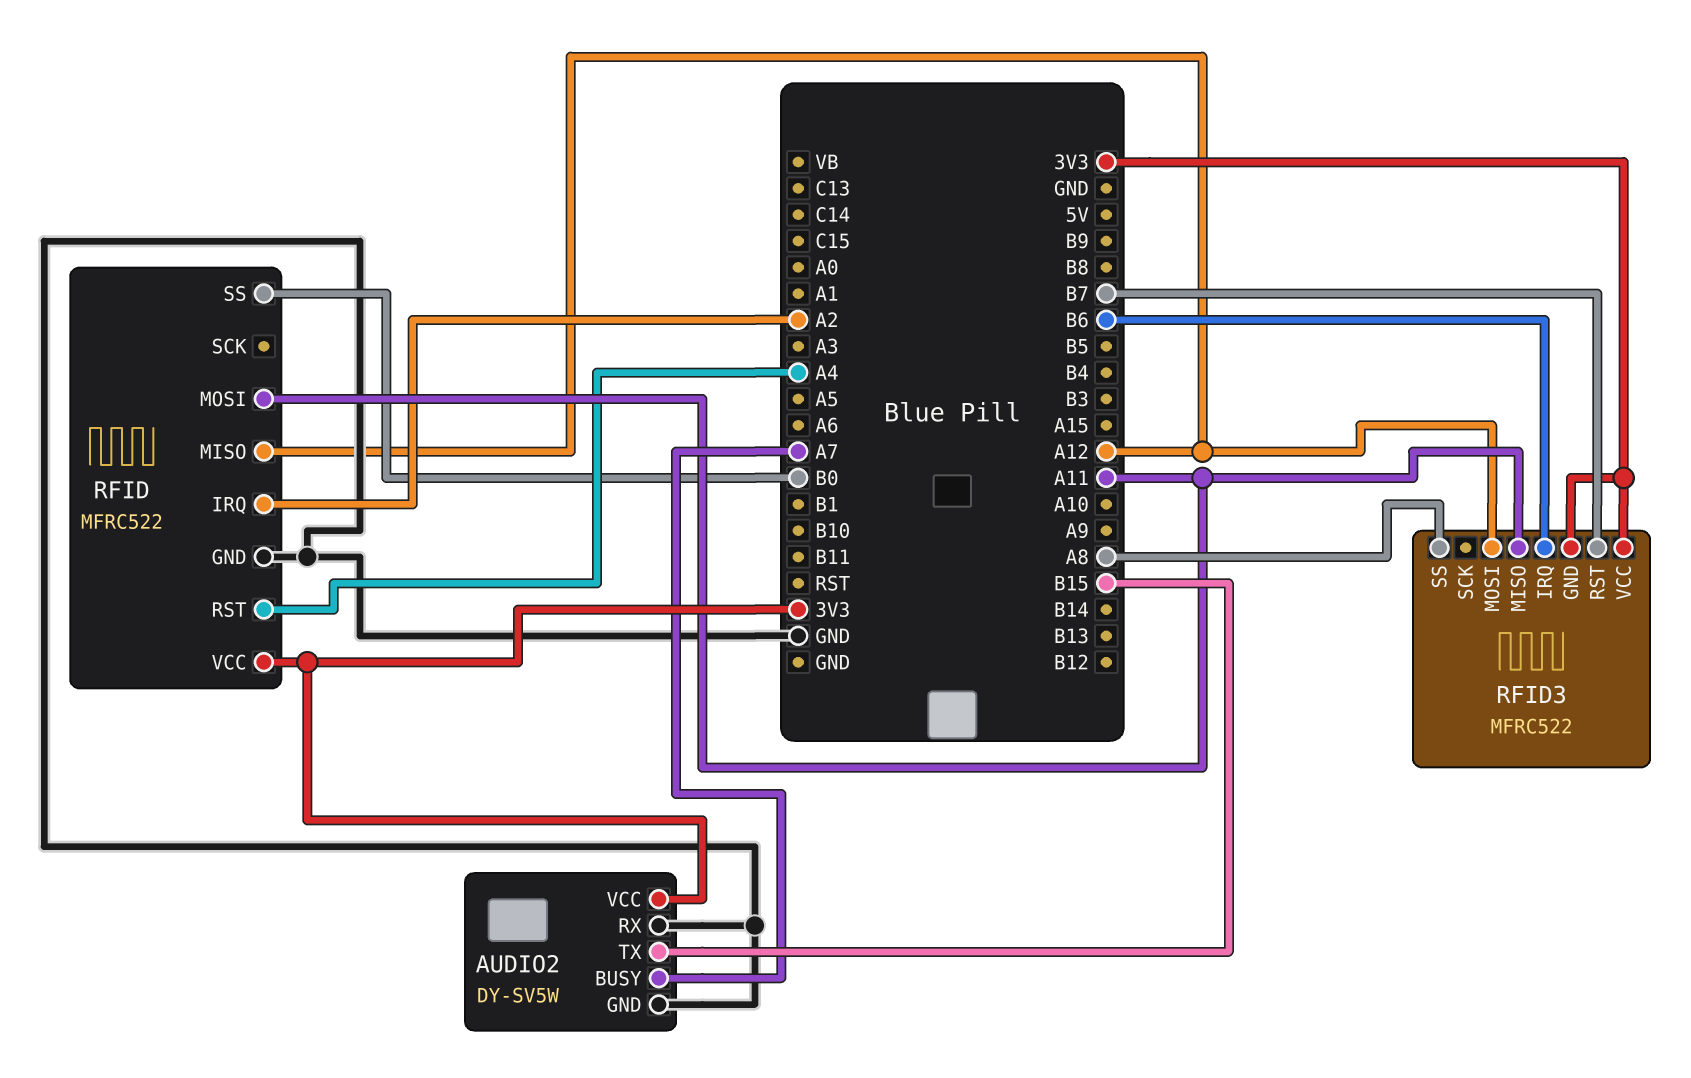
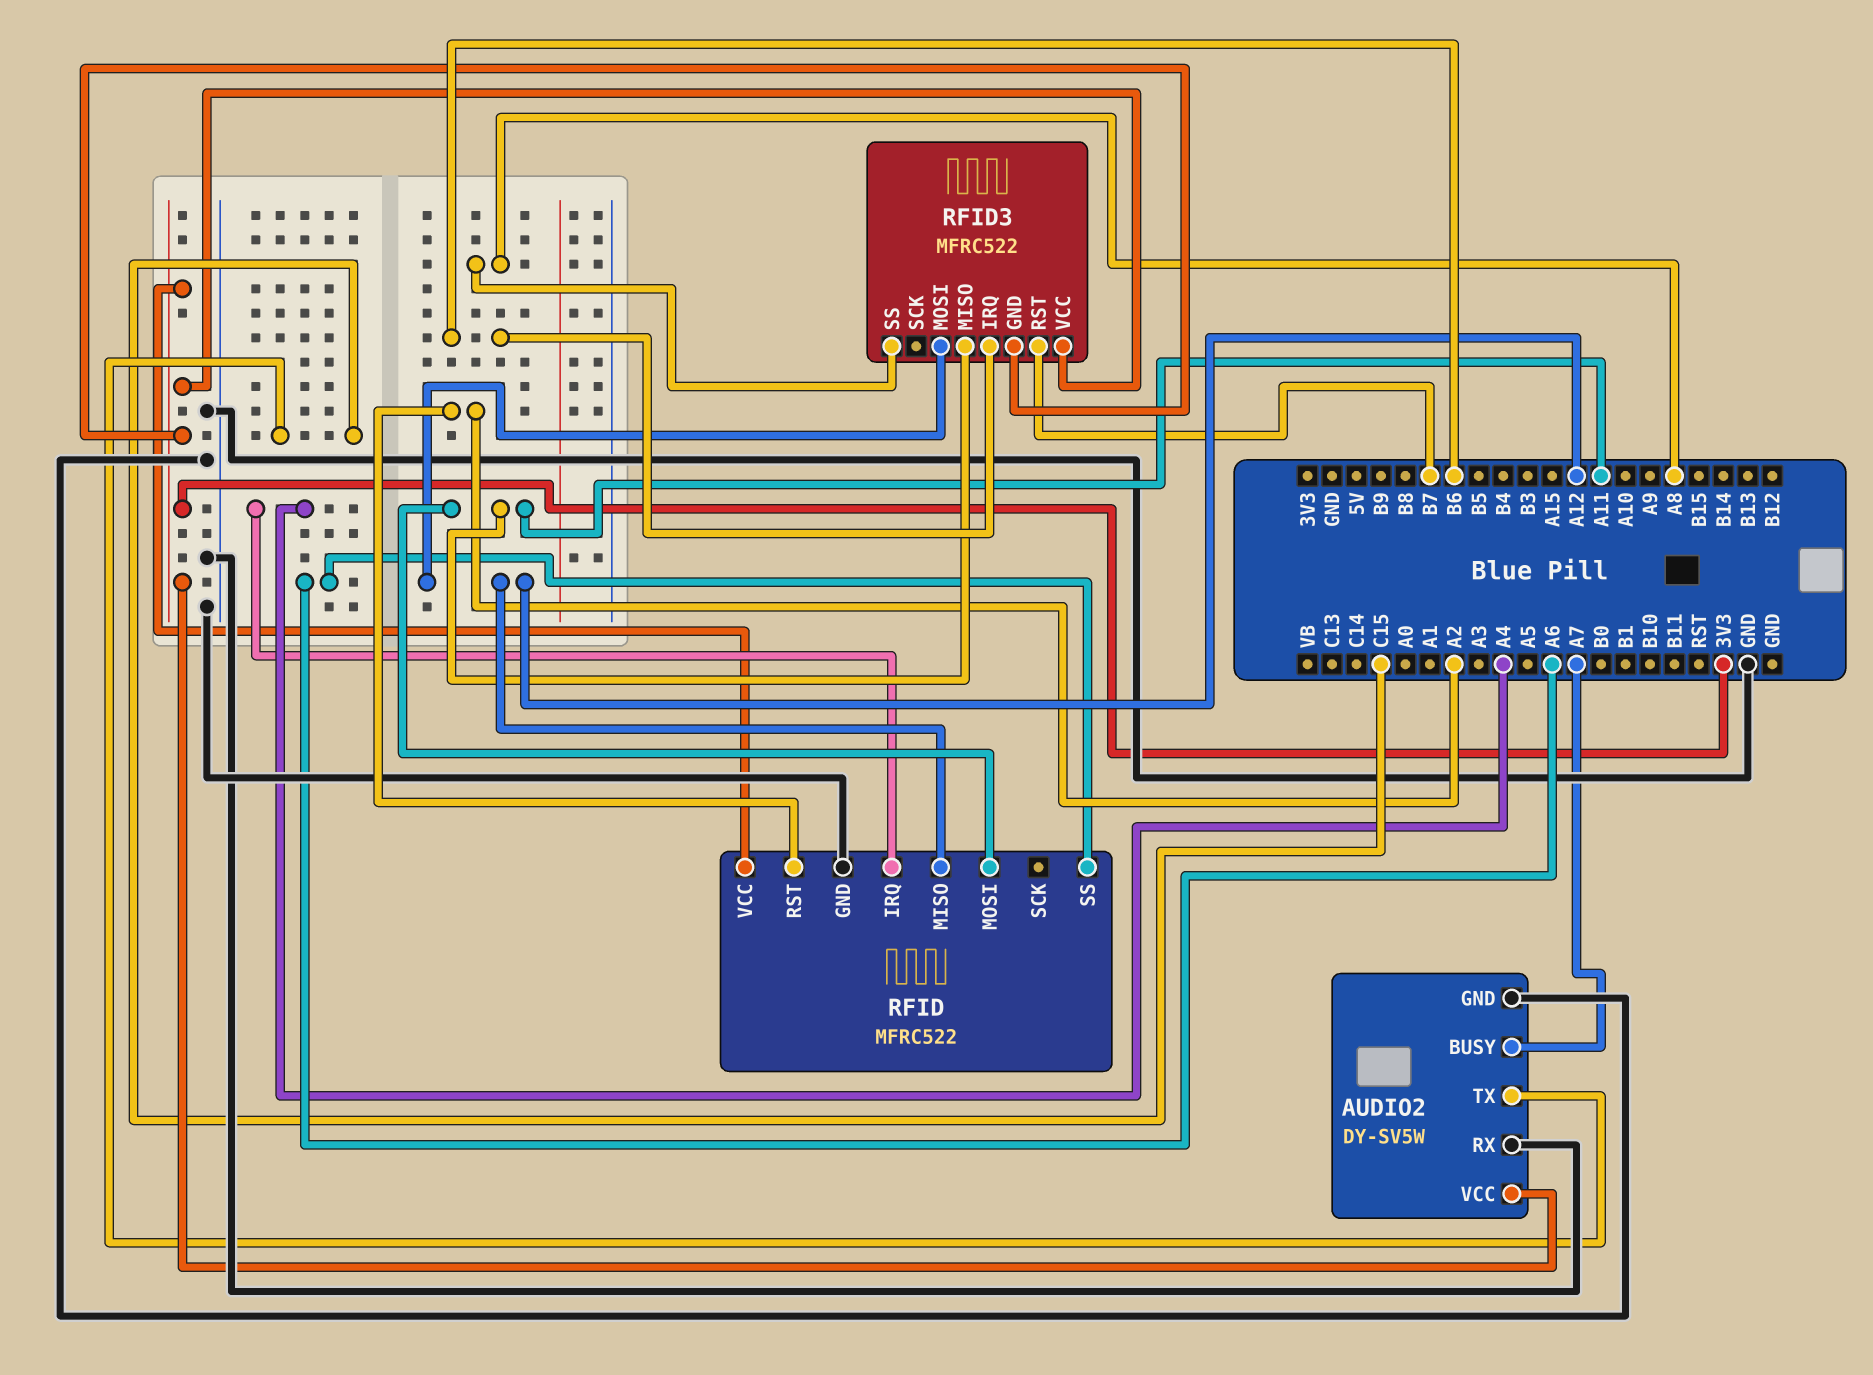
AUDIO2 pin TX: B15 -> C15
RFID pin IRQ: A2 -> A4
RFID pin RST: A4 -> A2
RFID pin SS: B0 -> A6

